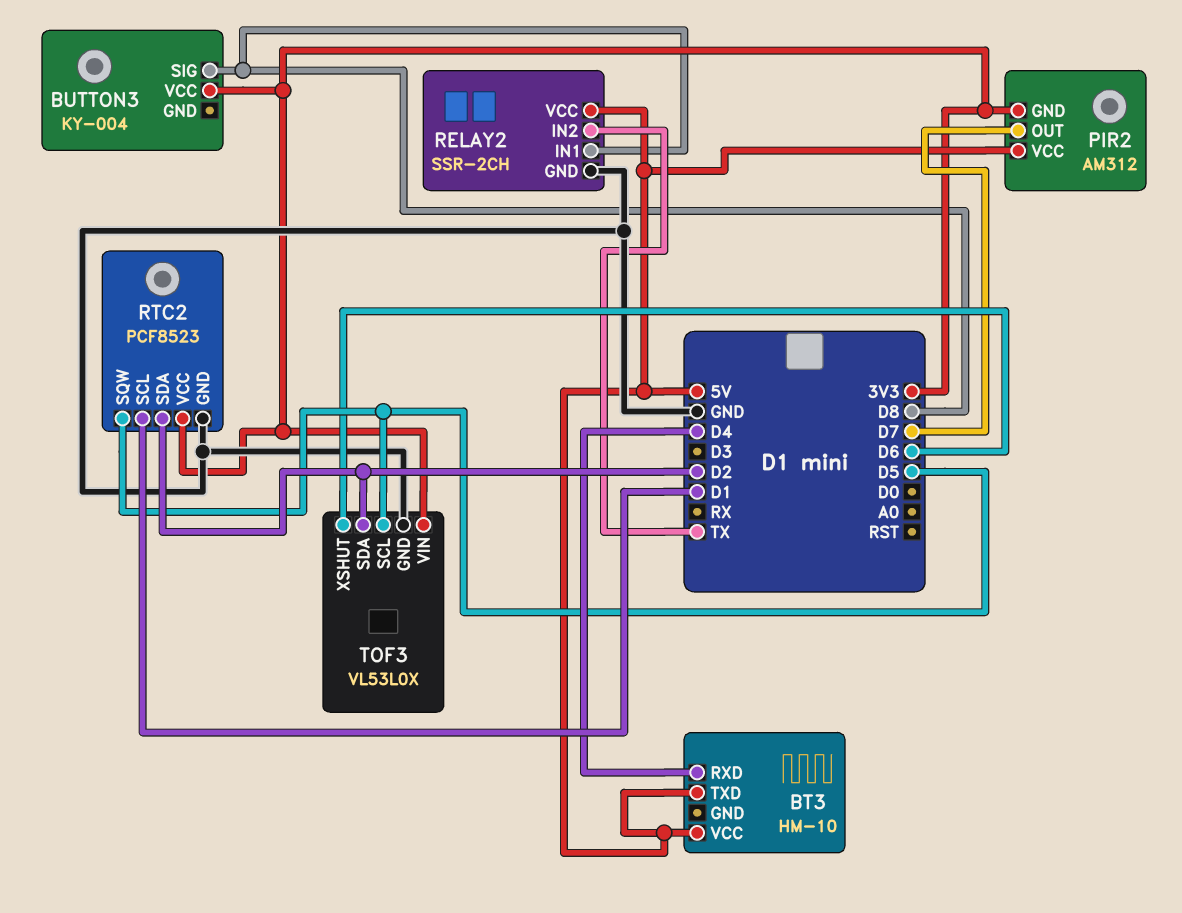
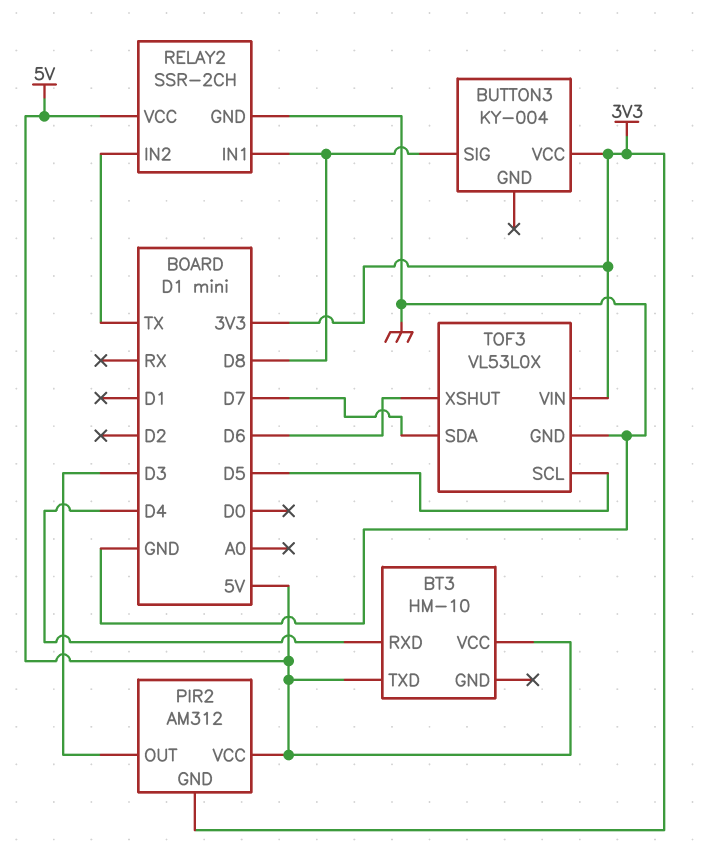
PIR2 pin OUT: D7 -> D3
RTC2: PCF8523 -> none
RTC2 pin GND: GND -> none
RTC2 pin SCL: D1 -> none
RTC2 pin SDA: D2 -> none
RTC2 pin SQW: D5 -> none
RTC2 pin VCC: 3V3 -> none
TOF3 pin SDA: D2 -> D7

